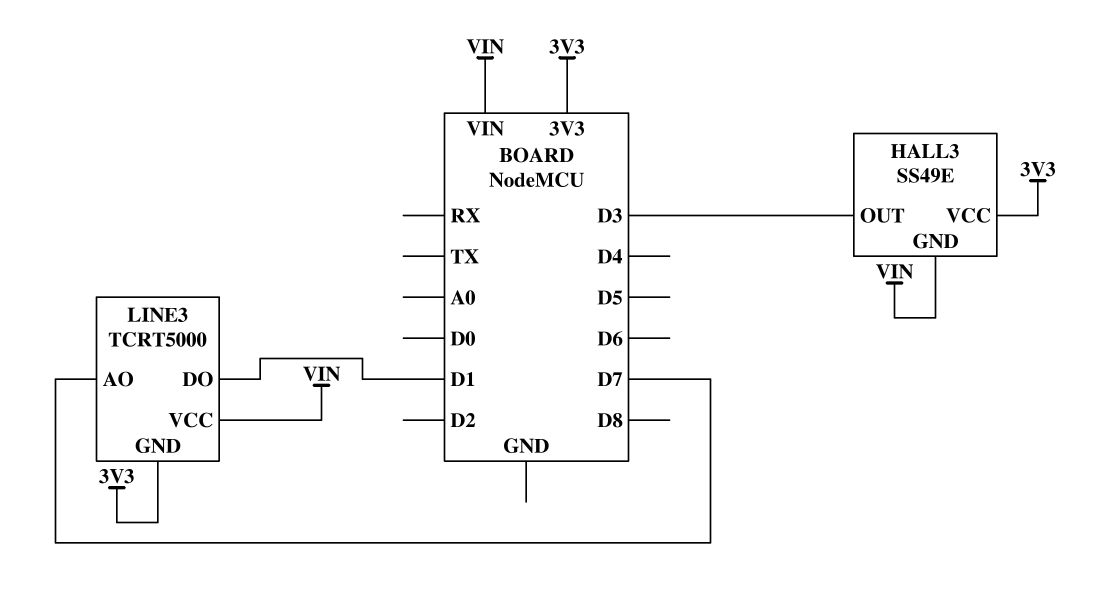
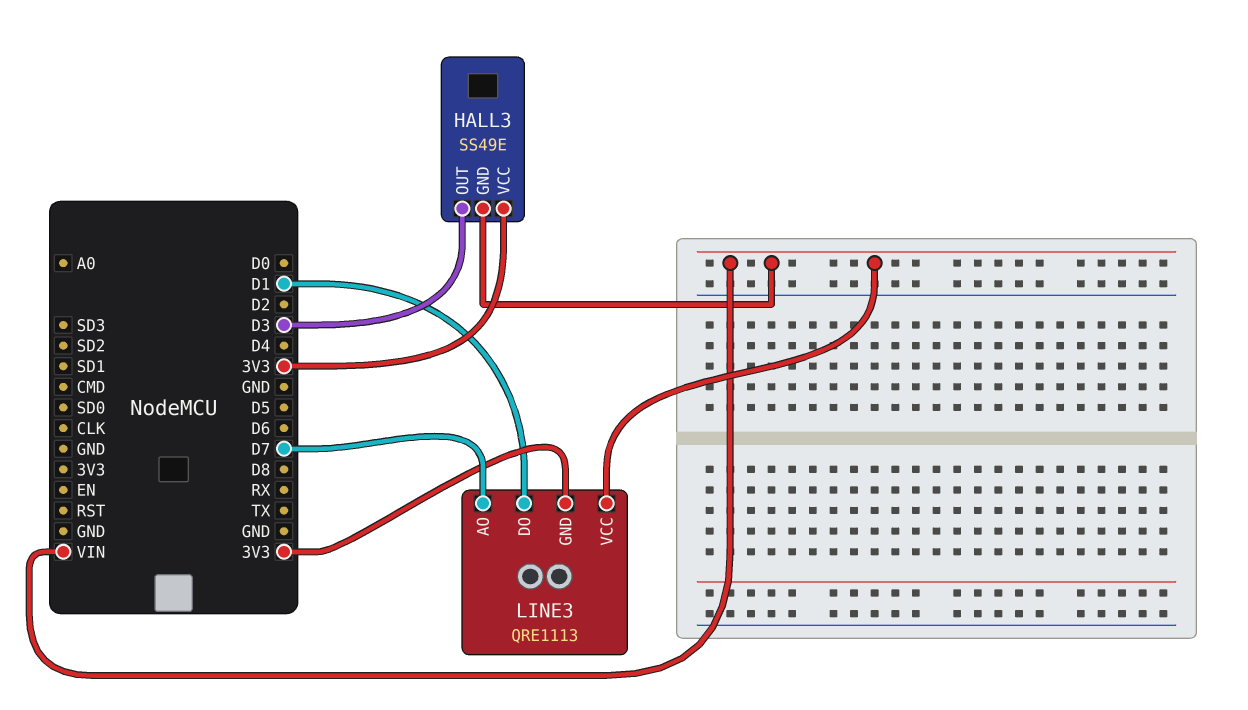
LINE3: TCRT5000 -> QRE1113

